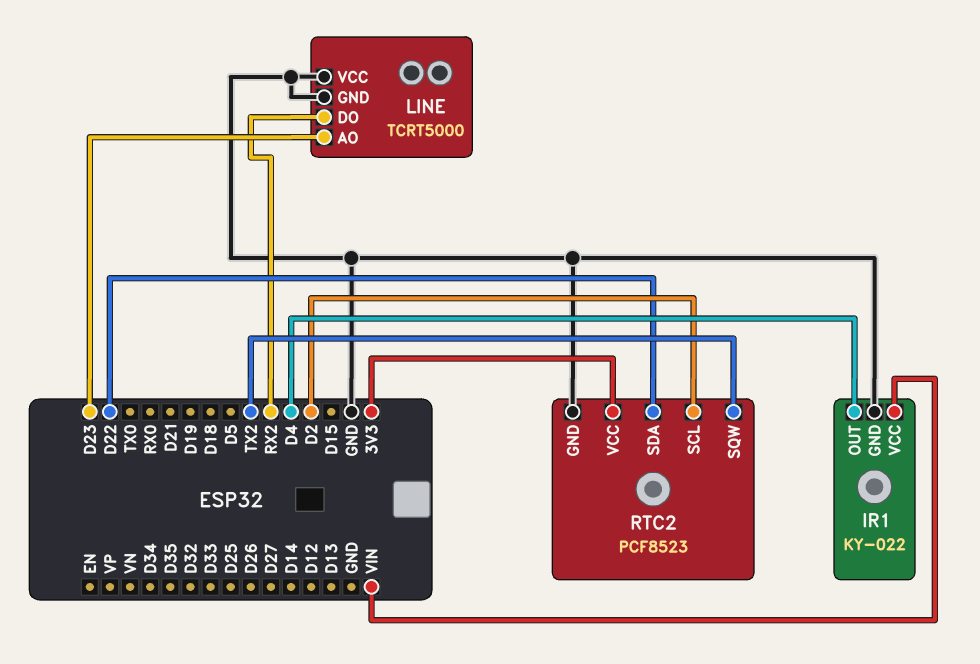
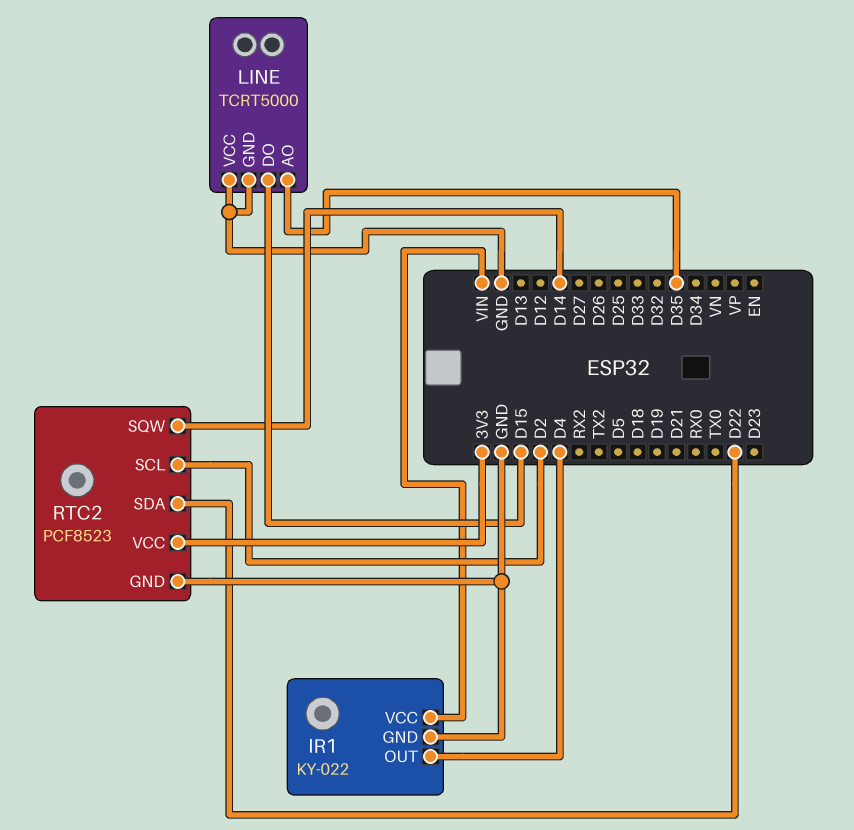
LINE pin AO: D23 -> D35
LINE pin DO: RX2 -> D15
RTC2 pin SQW: TX2 -> D14

